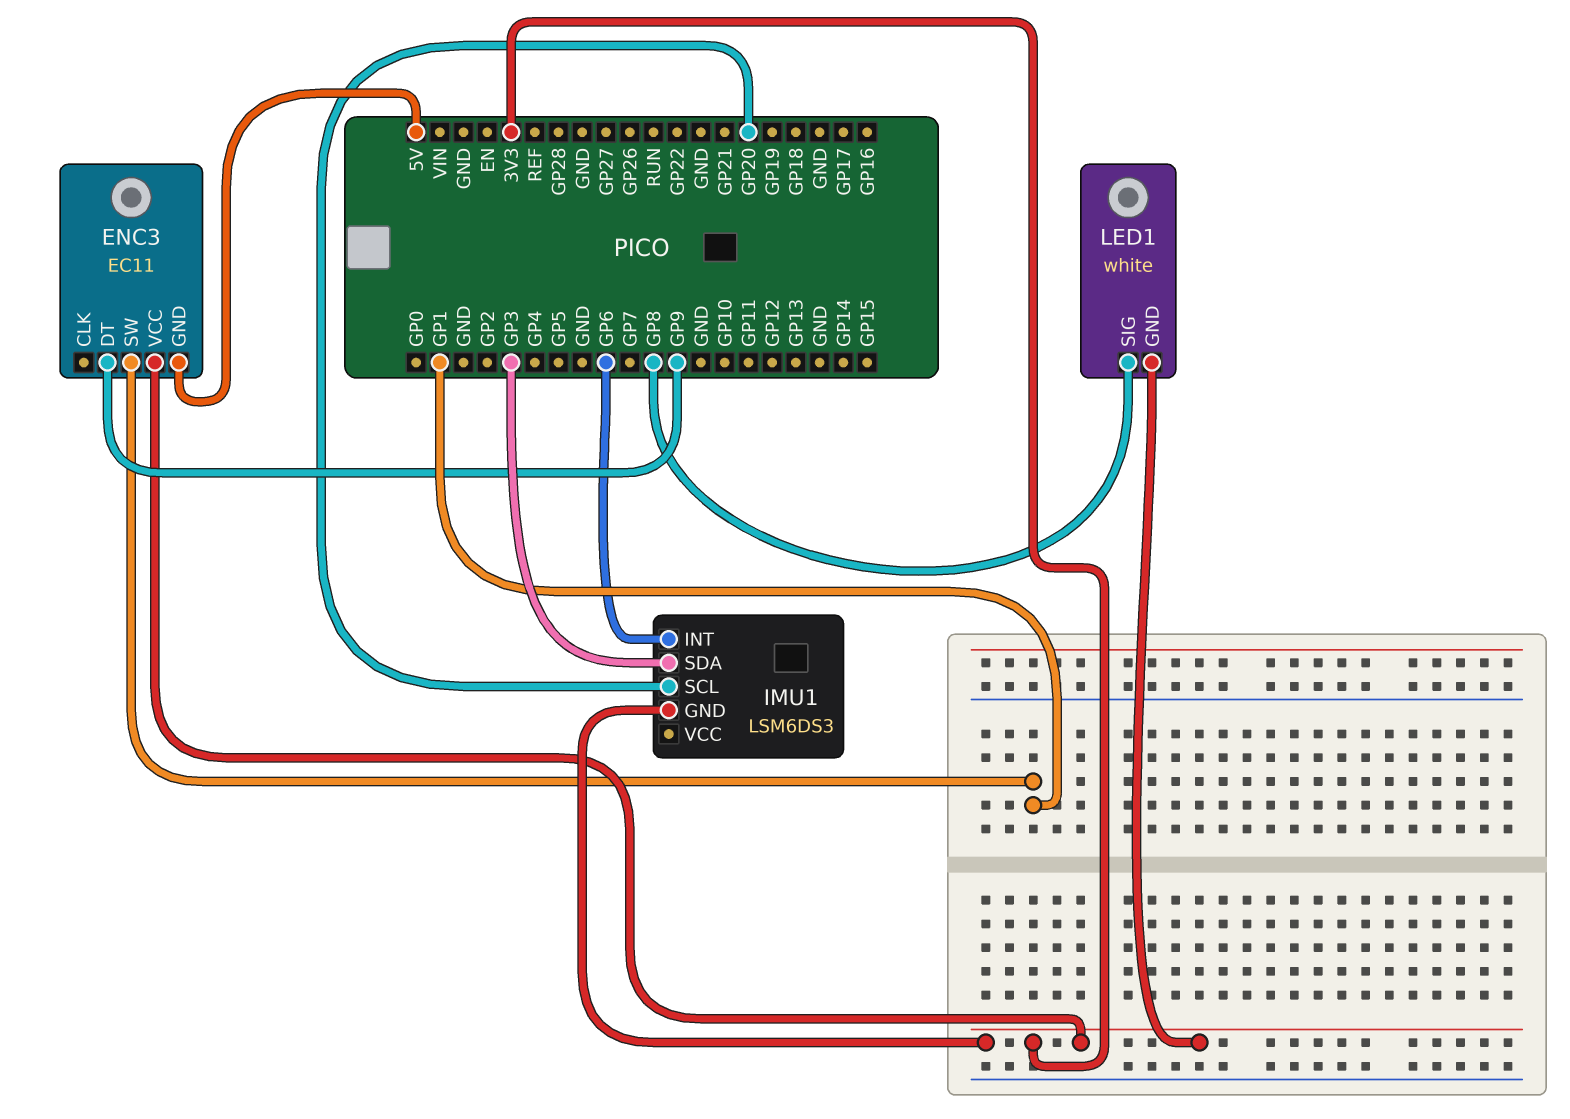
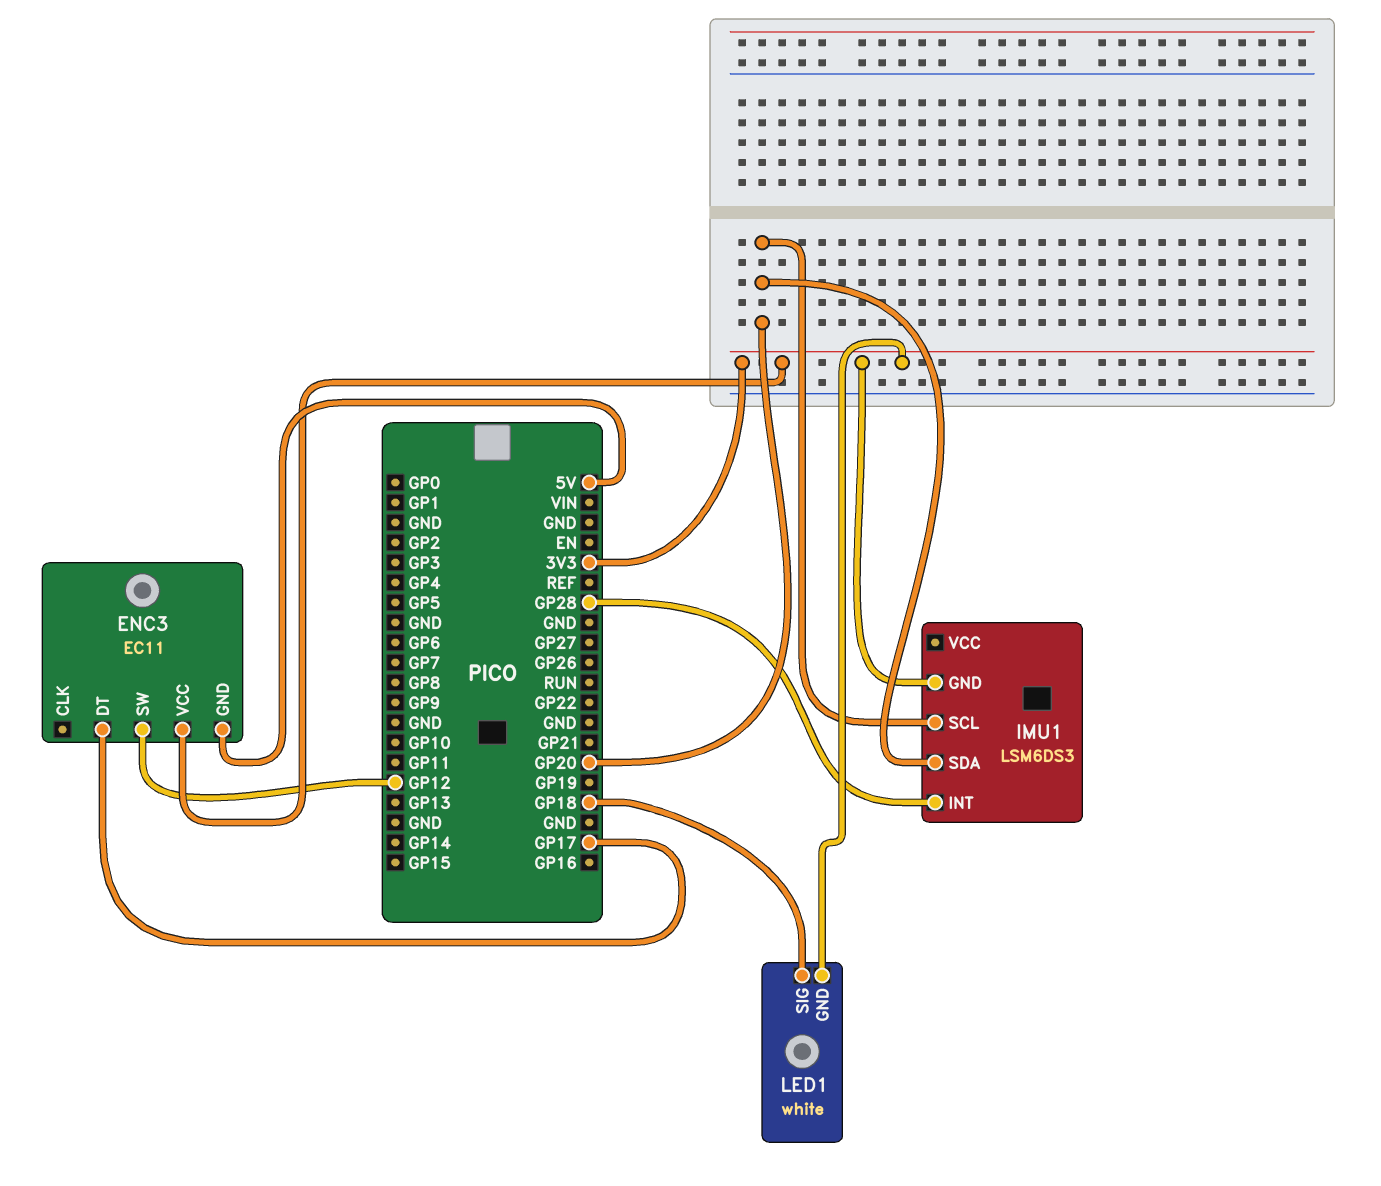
ENC3 pin DT: GP9 -> GP17
ENC3 pin SW: GP1 -> GP12
IMU1 pin INT: GP6 -> GP28
IMU1 pin SDA: GP3 -> GP20
LED1 pin SIG: GP8 -> GP18

